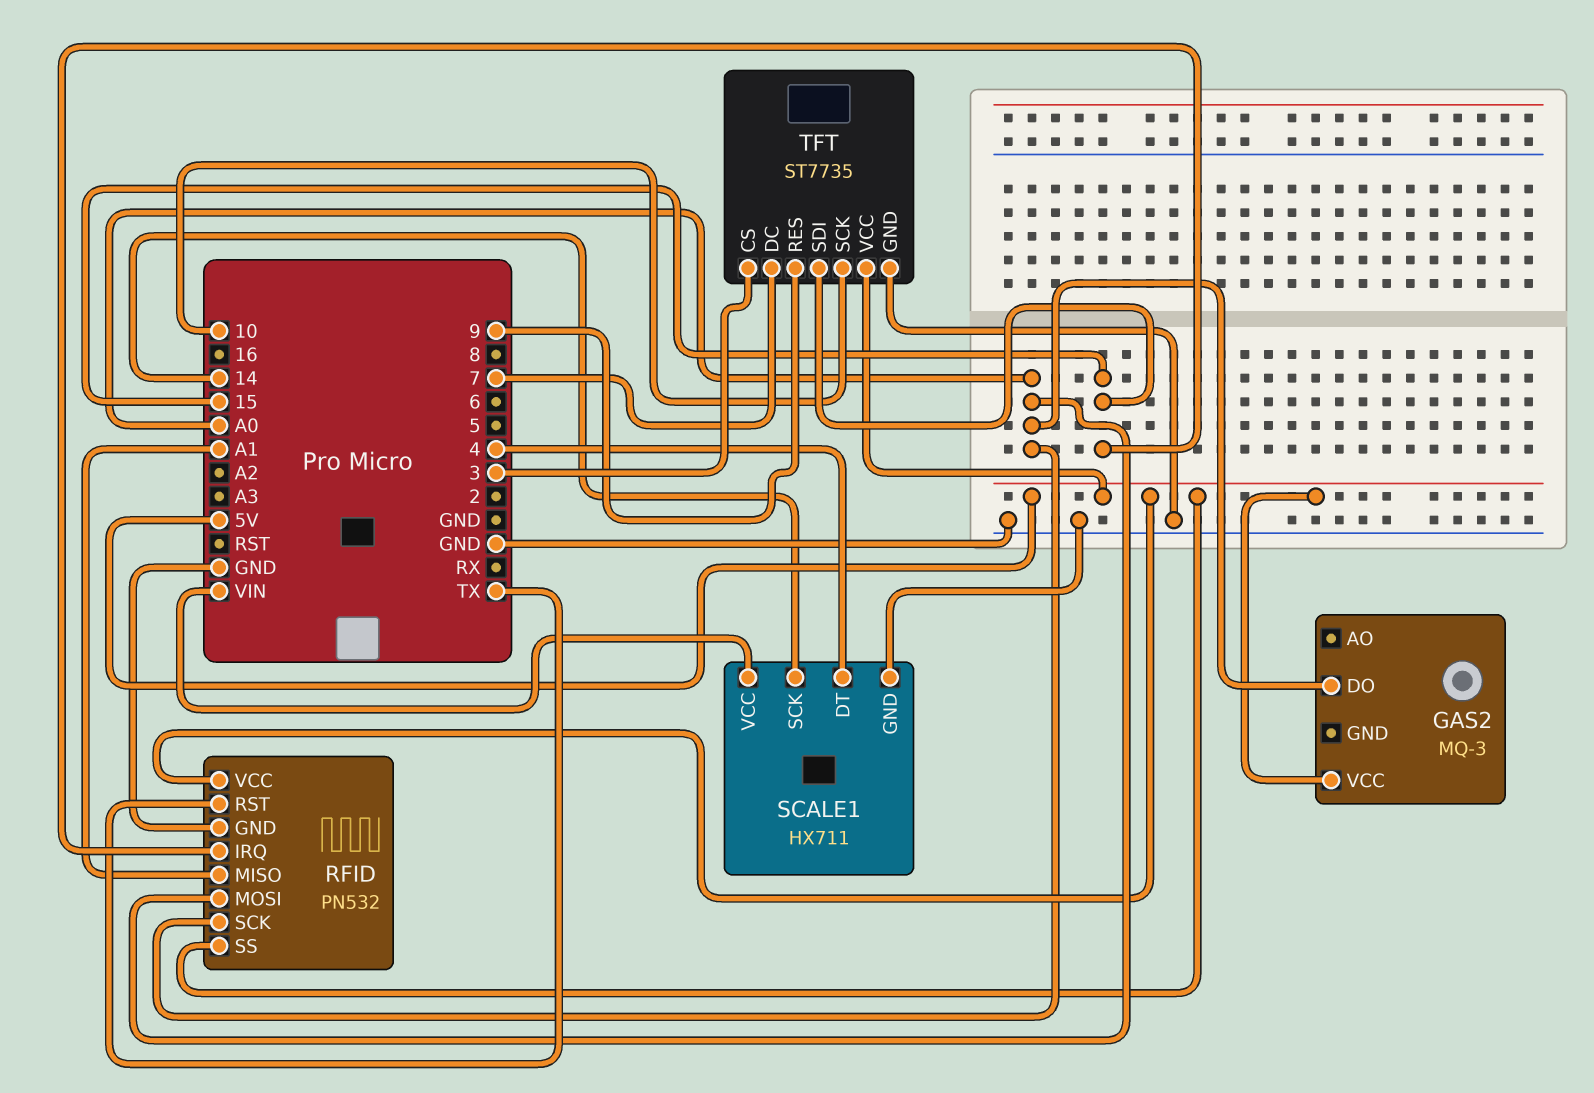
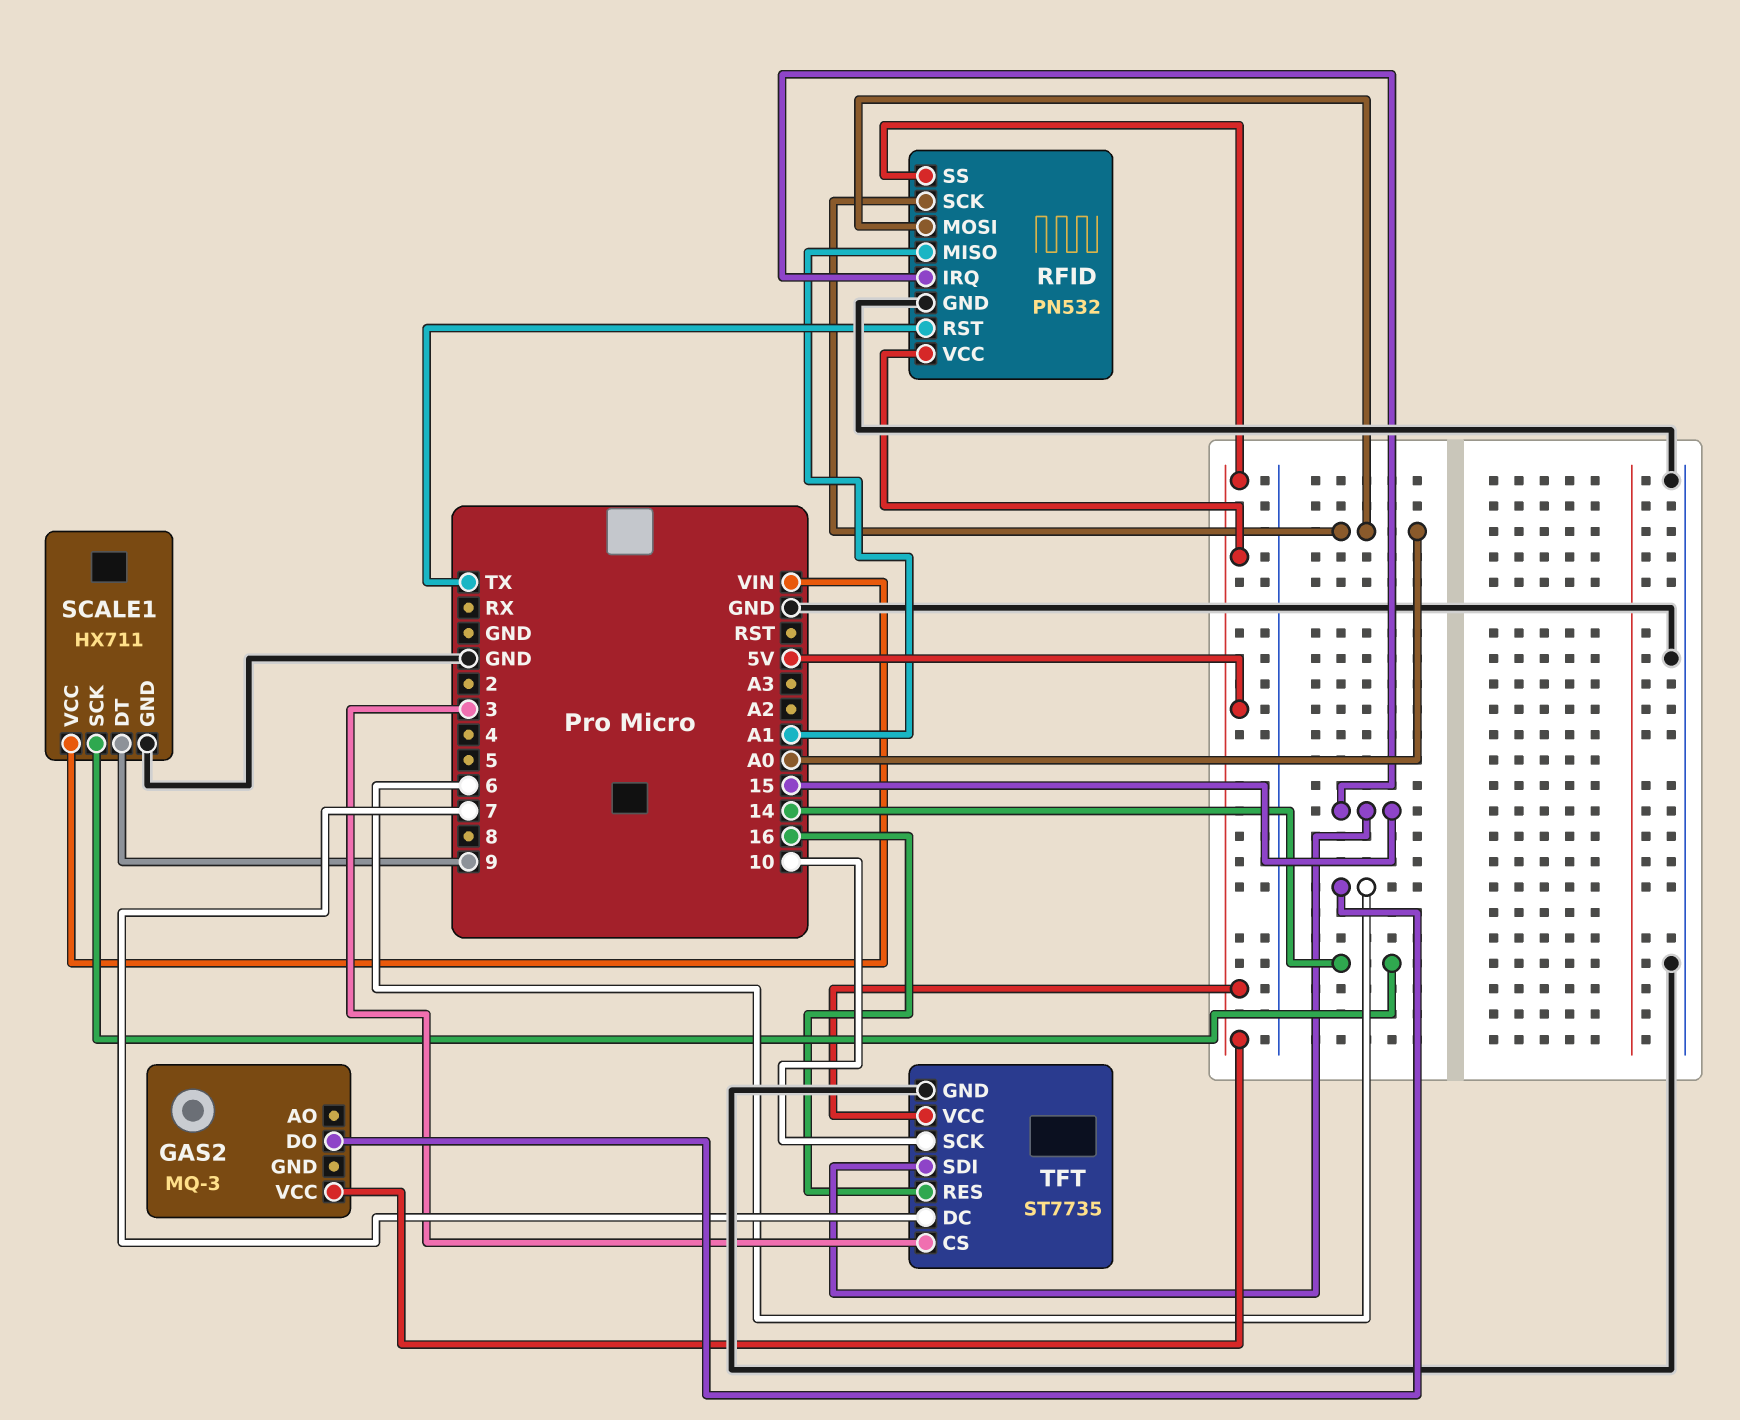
GAS2 pin DO: A0 -> 6
SCALE1 pin DT: 4 -> 9
TFT pin RES: 9 -> 16

